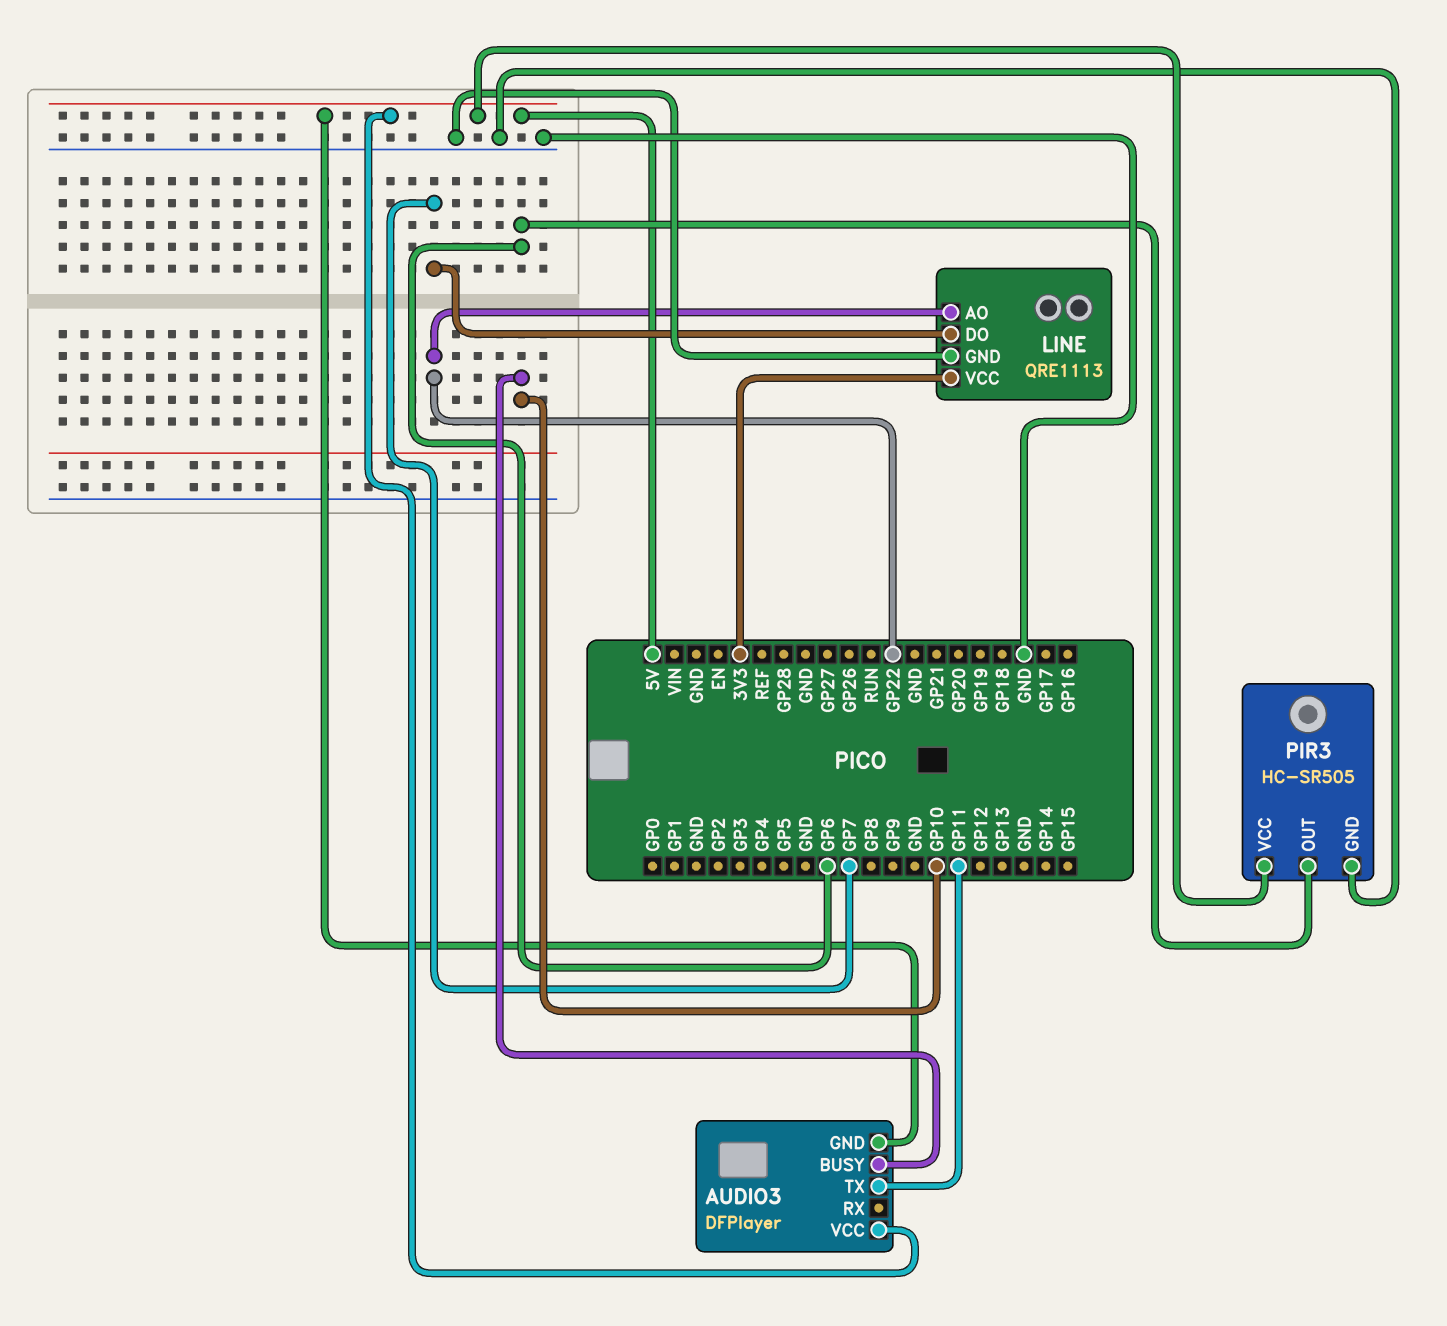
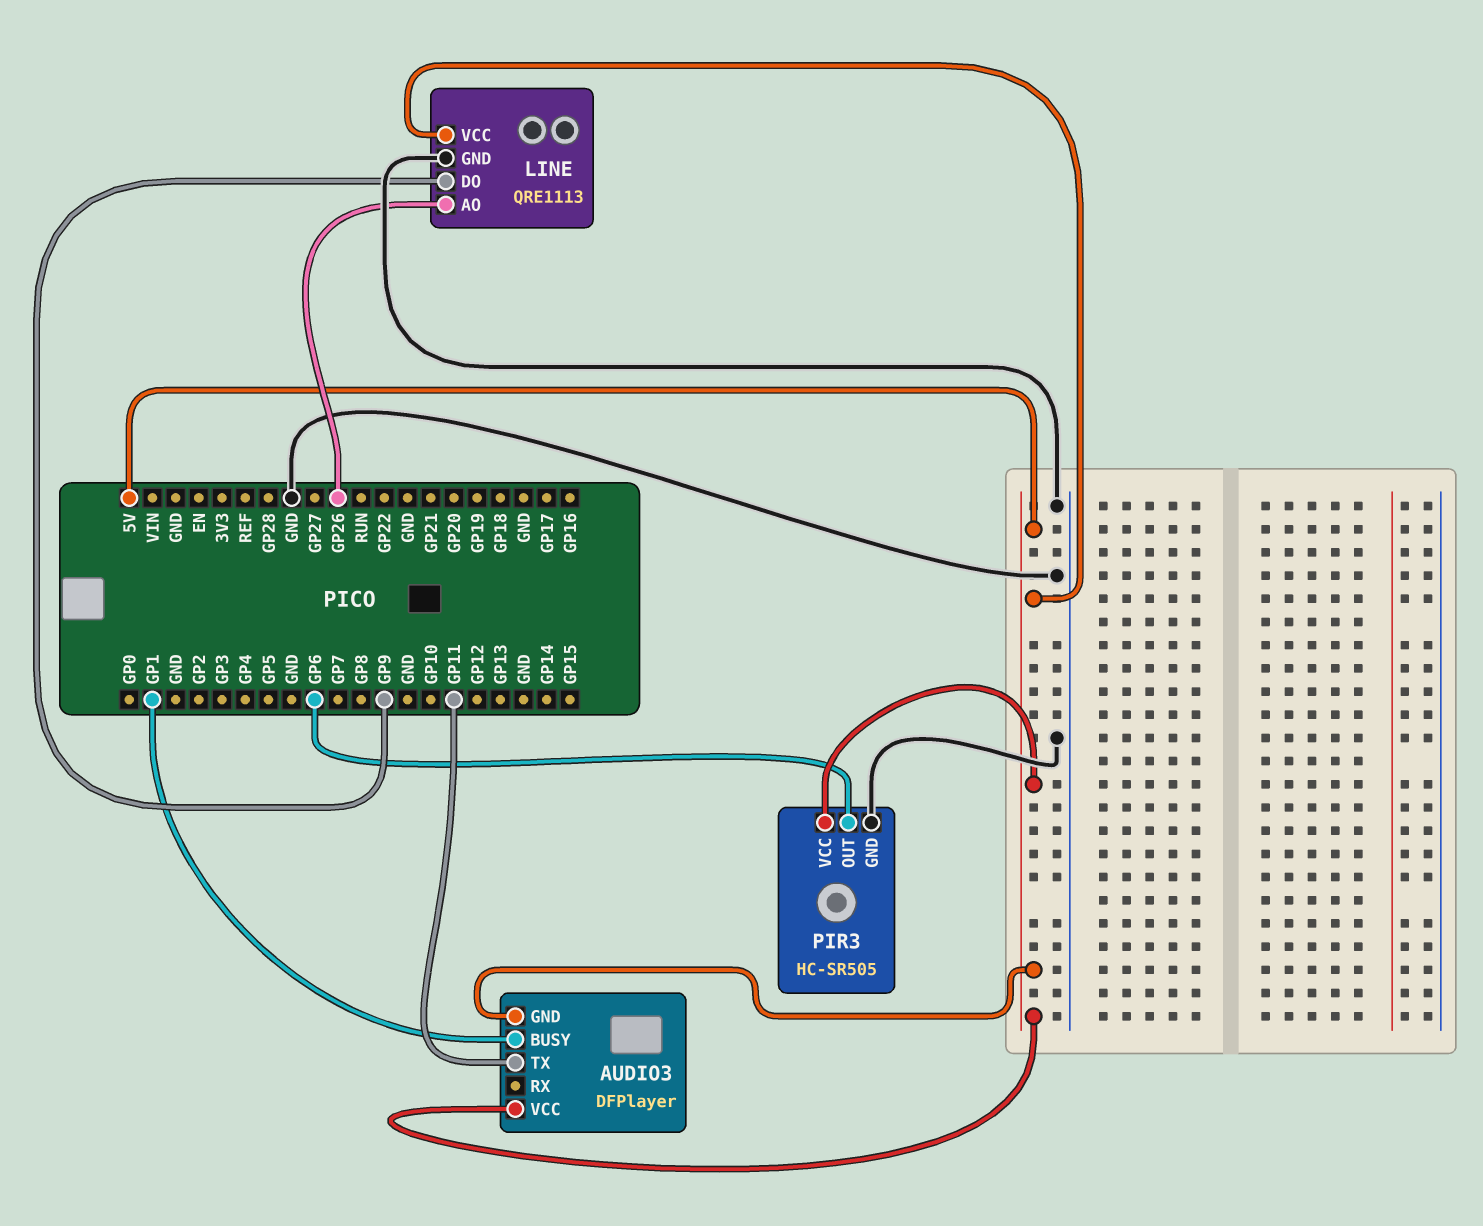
AUDIO3 pin BUSY: GP10 -> GP1
LINE pin AO: GP22 -> GP26
LINE pin DO: GP7 -> GP9
LINE pin VCC: 3V3 -> 5V

